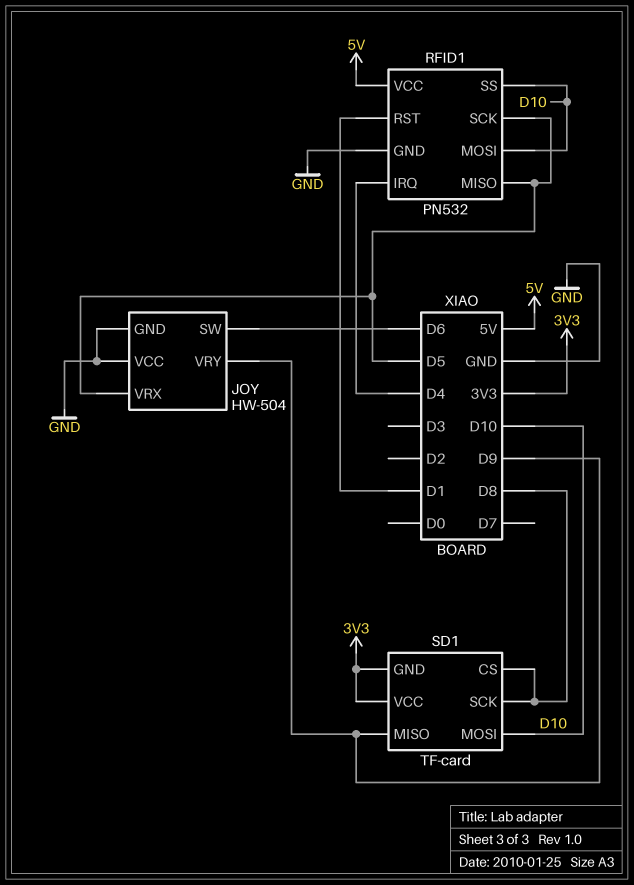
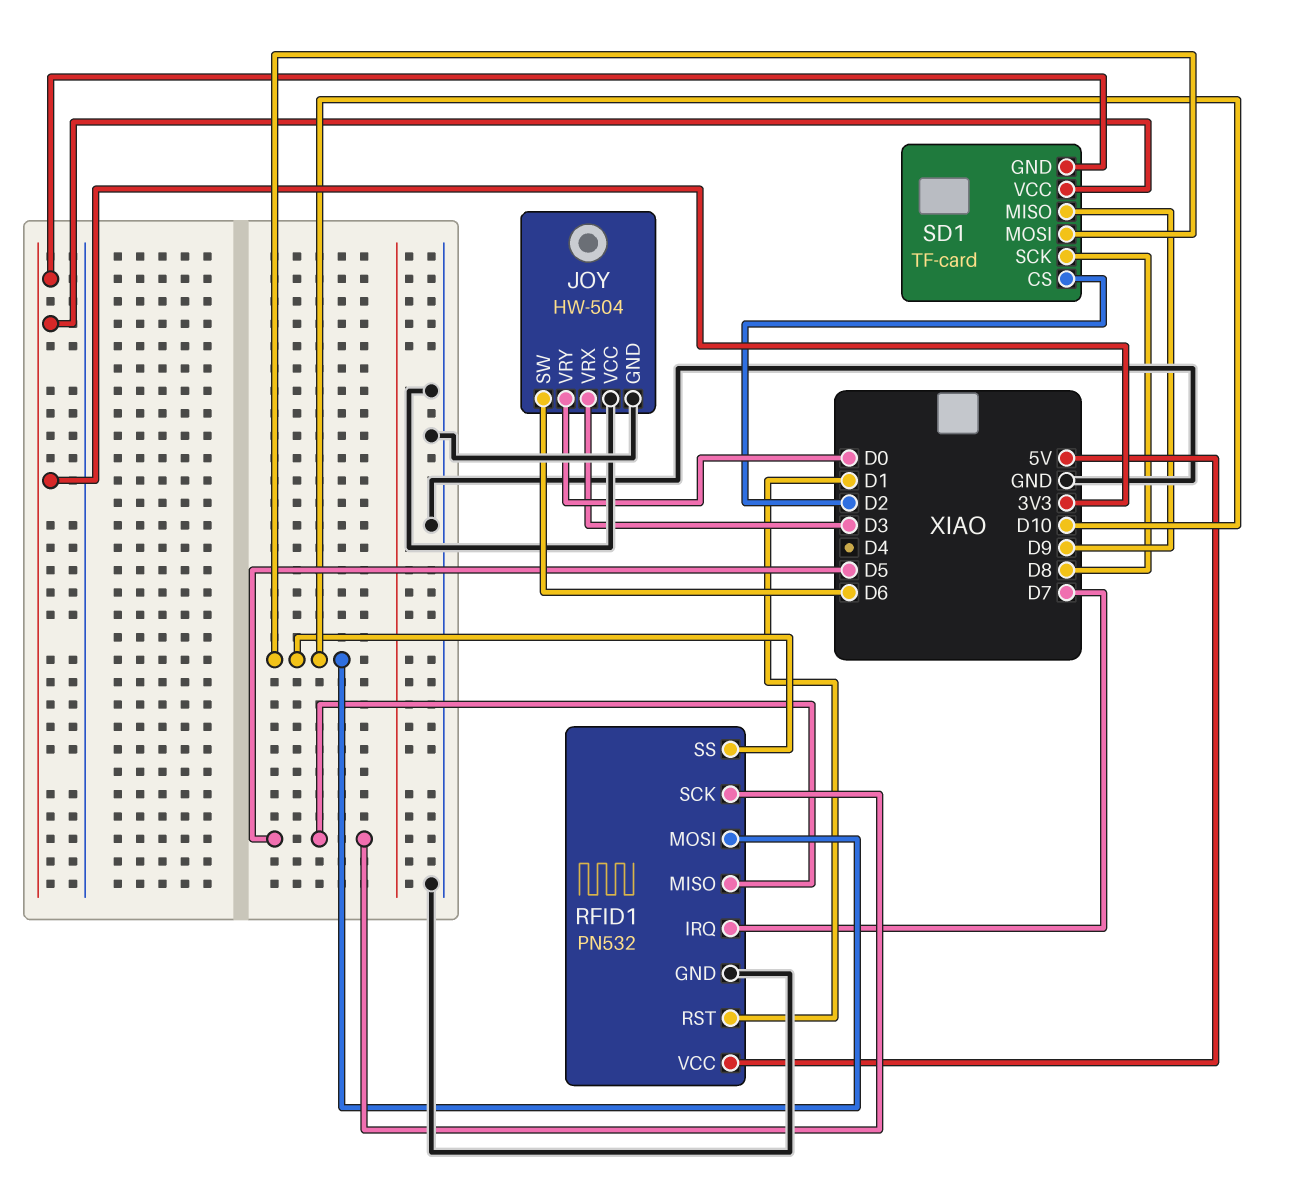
JOY pin VRX: D5 -> D3
JOY pin VRY: D9 -> D0
RFID1 pin IRQ: D4 -> D7
SD1 pin CS: D8 -> D2

